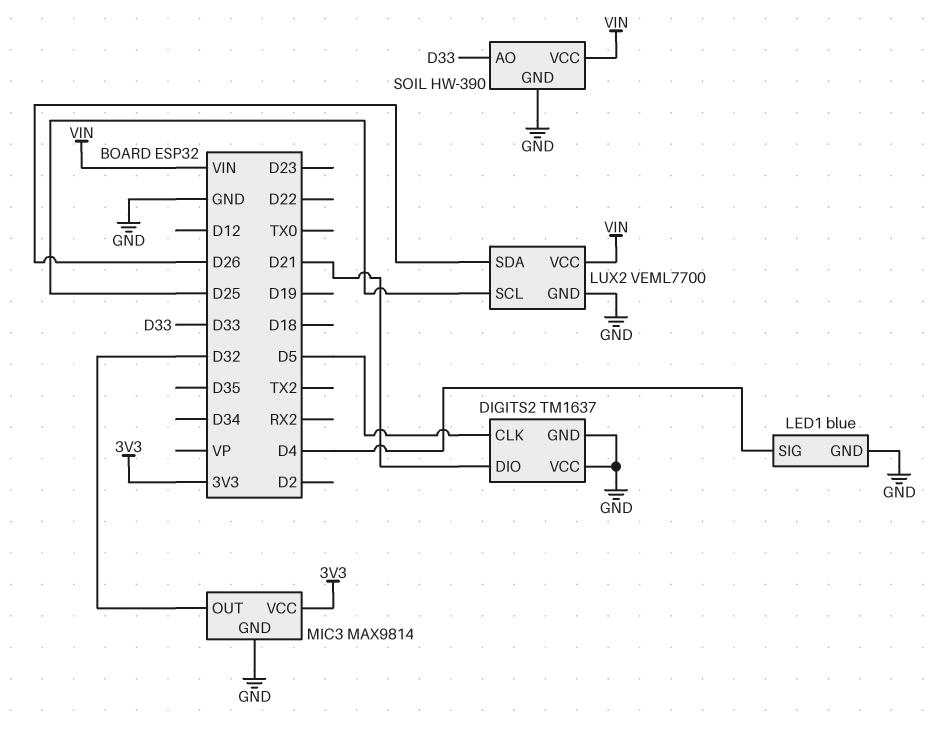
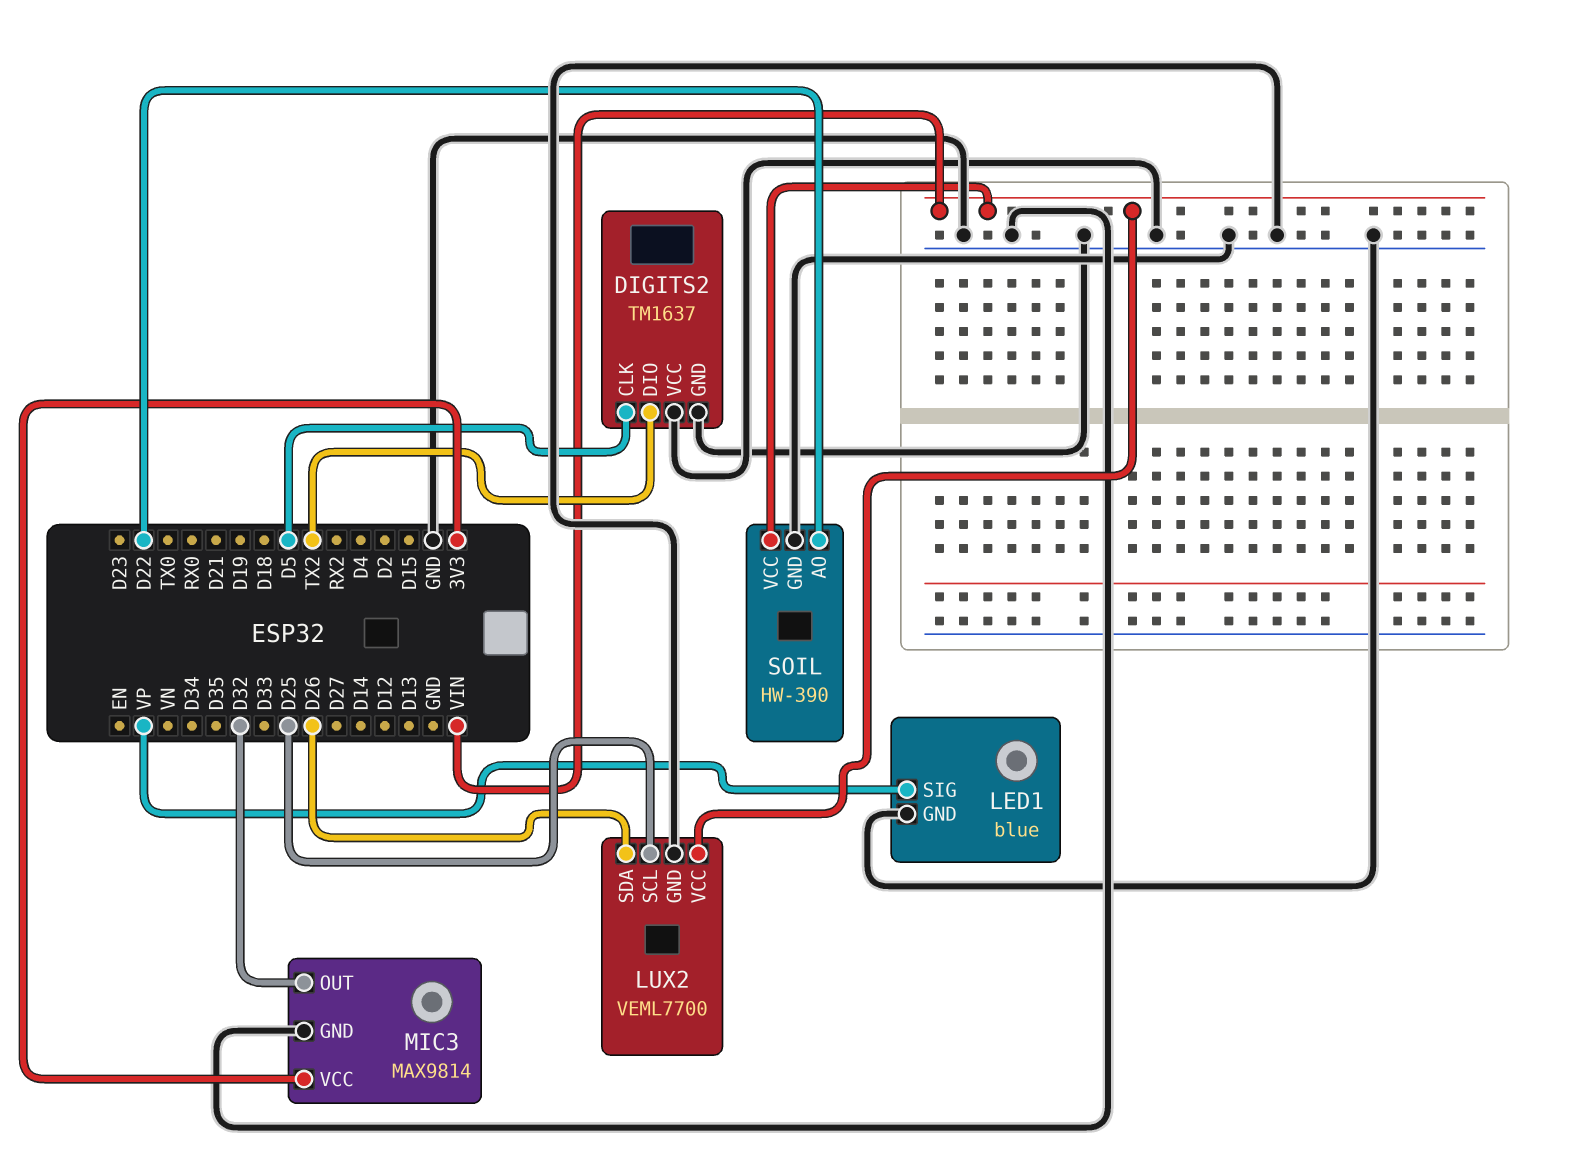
DIGITS2 pin DIO: D21 -> TX2
LED1 pin SIG: D4 -> VP
SOIL pin AO: D33 -> D22

